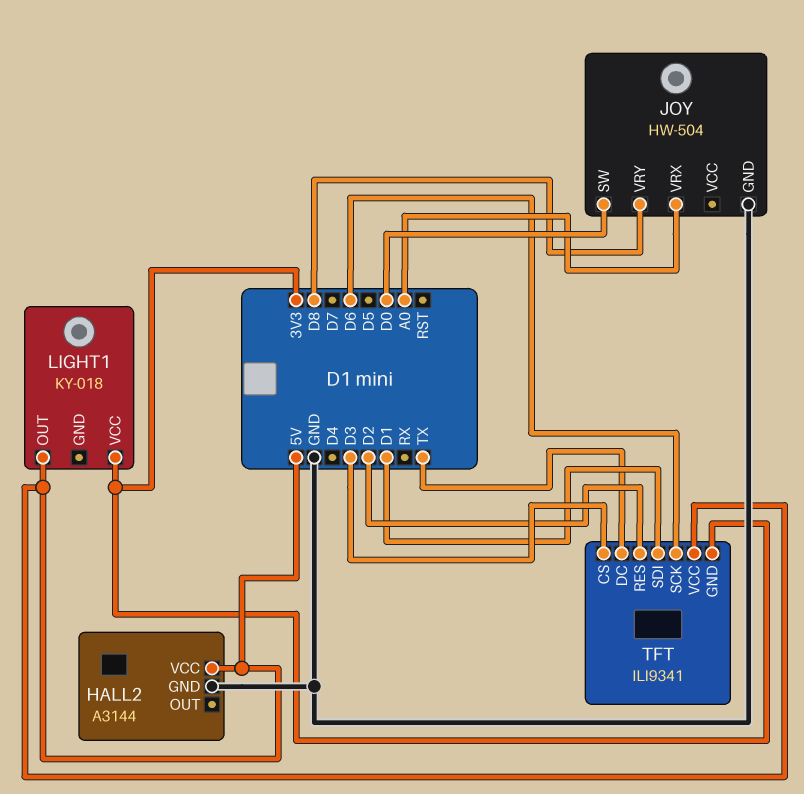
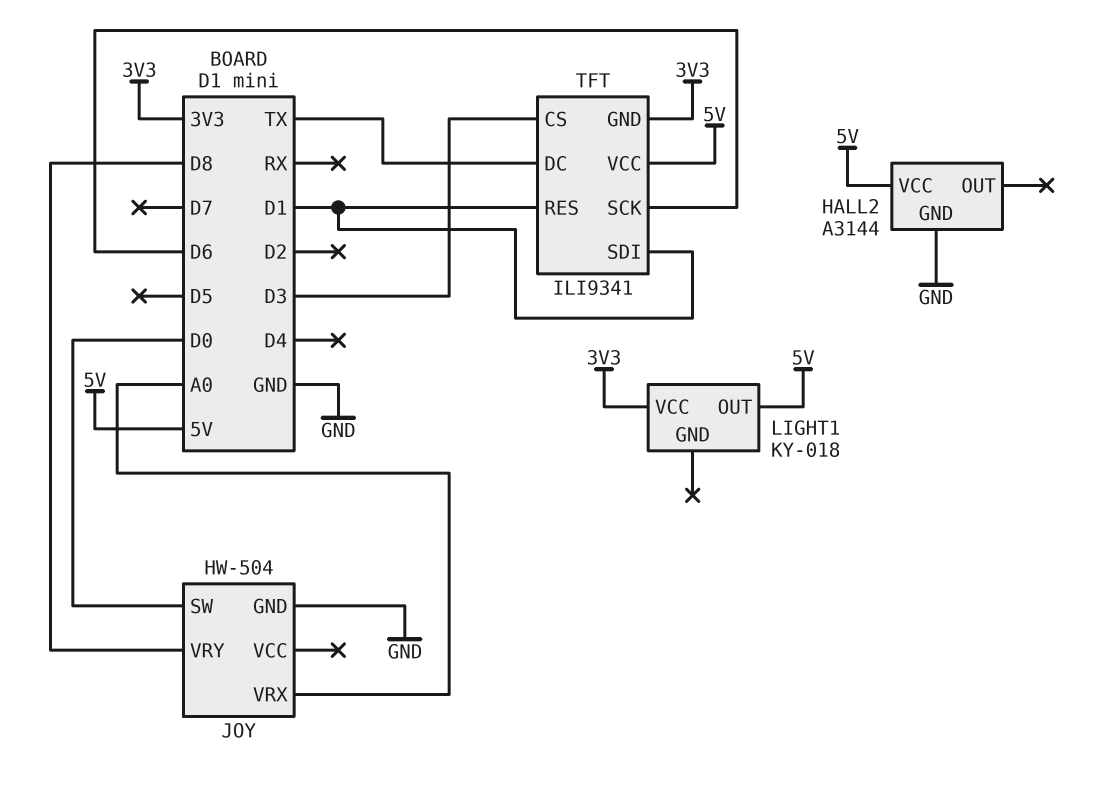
TFT pin RES: D2 -> D1

